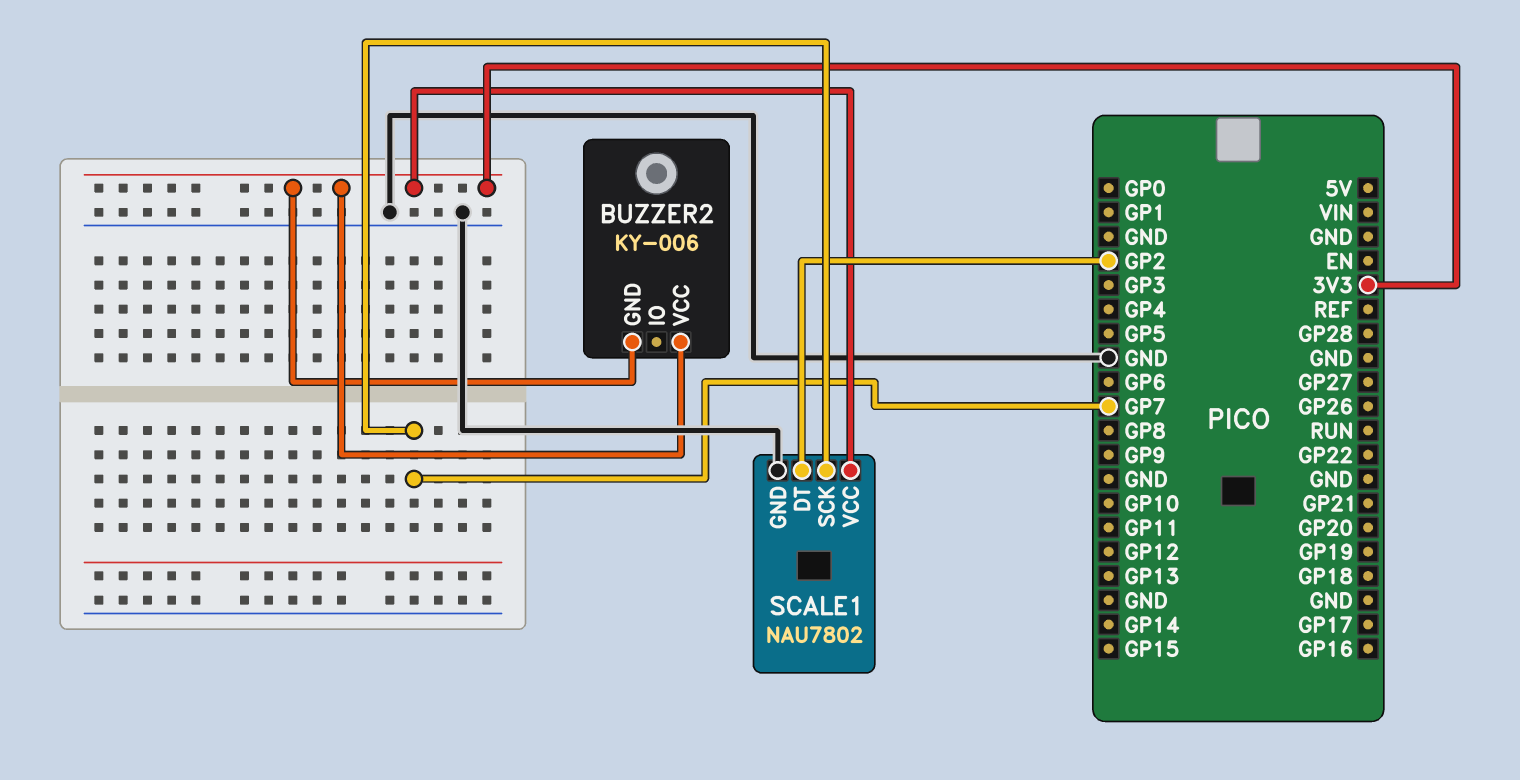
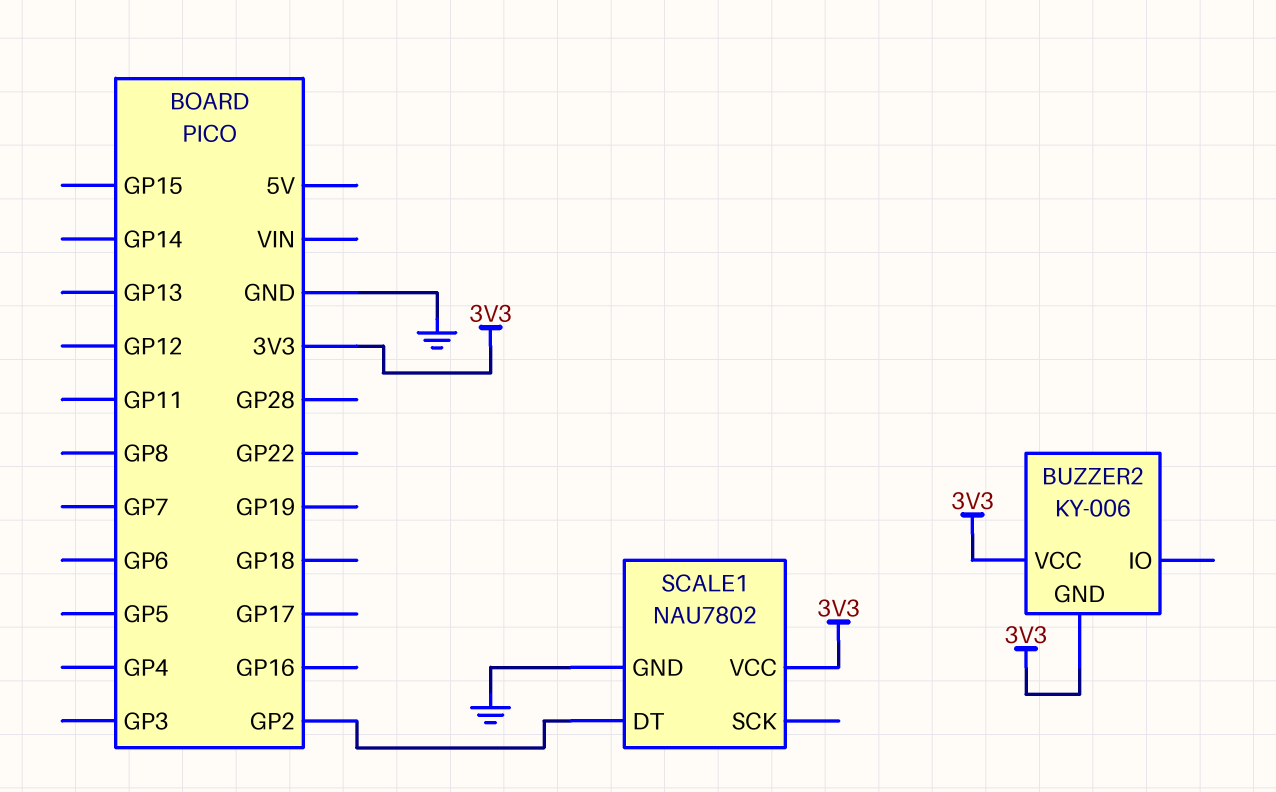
SCALE1 pin SCK: GP7 -> none

